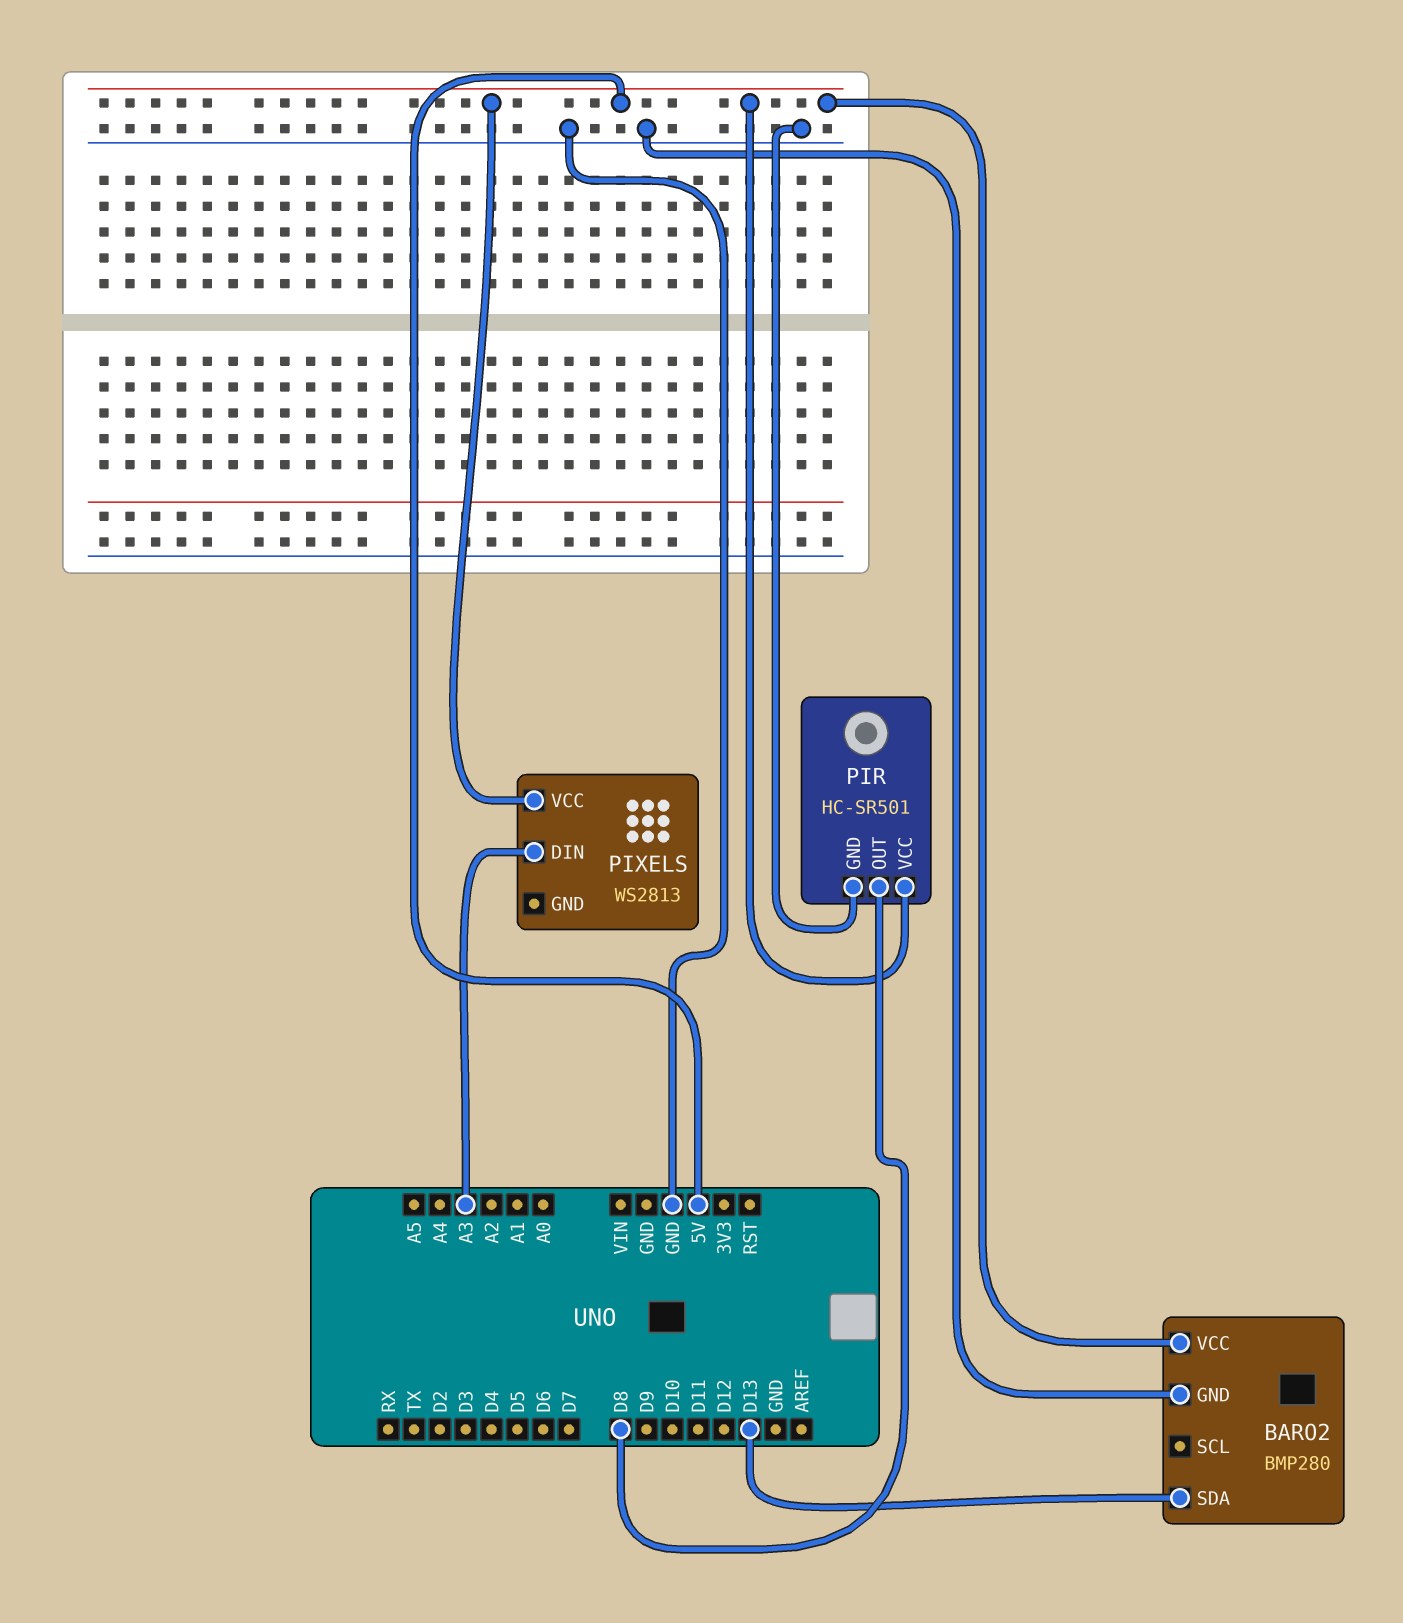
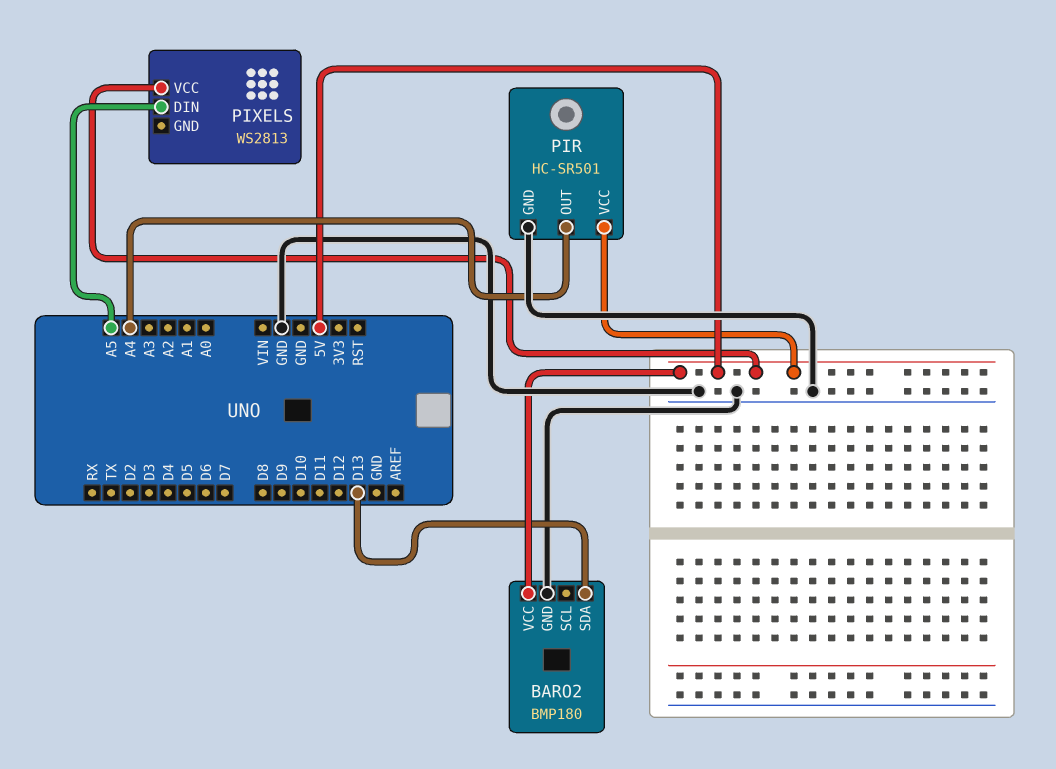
BARO2: BMP280 -> BMP180
PIR pin OUT: D8 -> A4
PIXELS pin DIN: A3 -> A5

